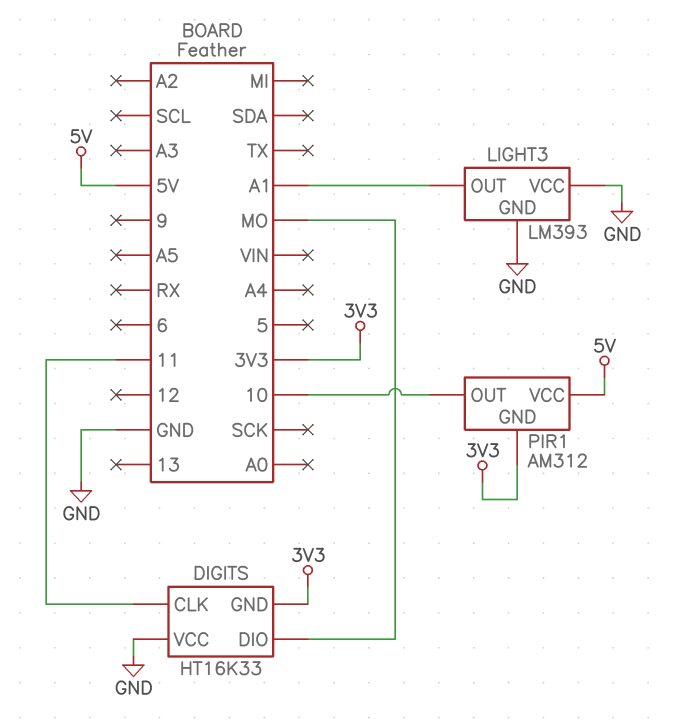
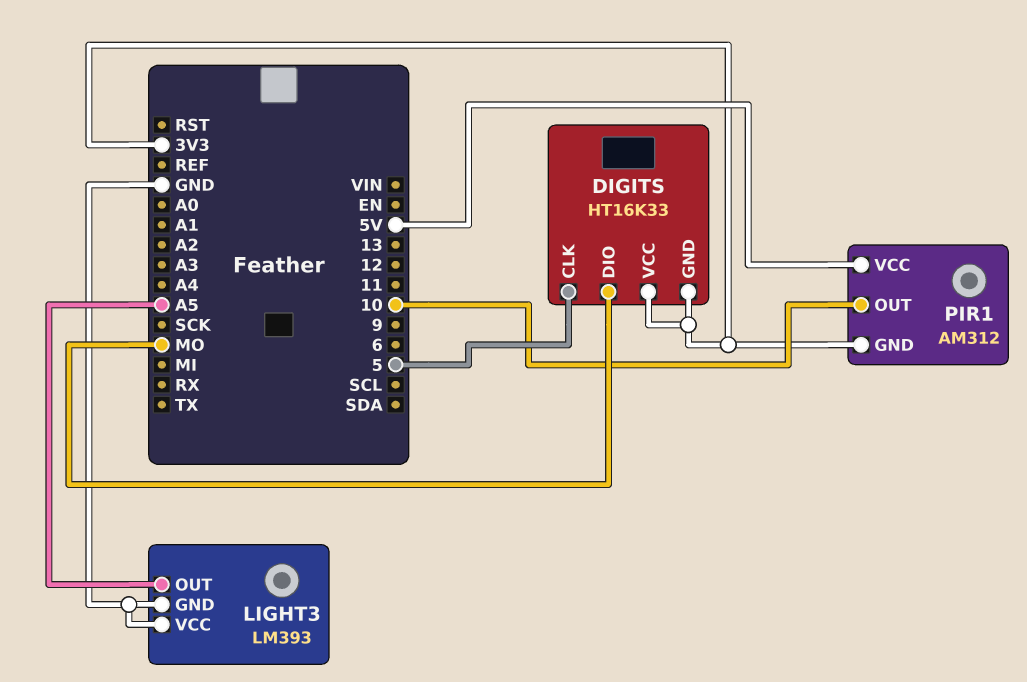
DIGITS pin CLK: 11 -> 5
DIGITS pin VCC: GND -> 3V3
LIGHT3 pin OUT: A1 -> A5

